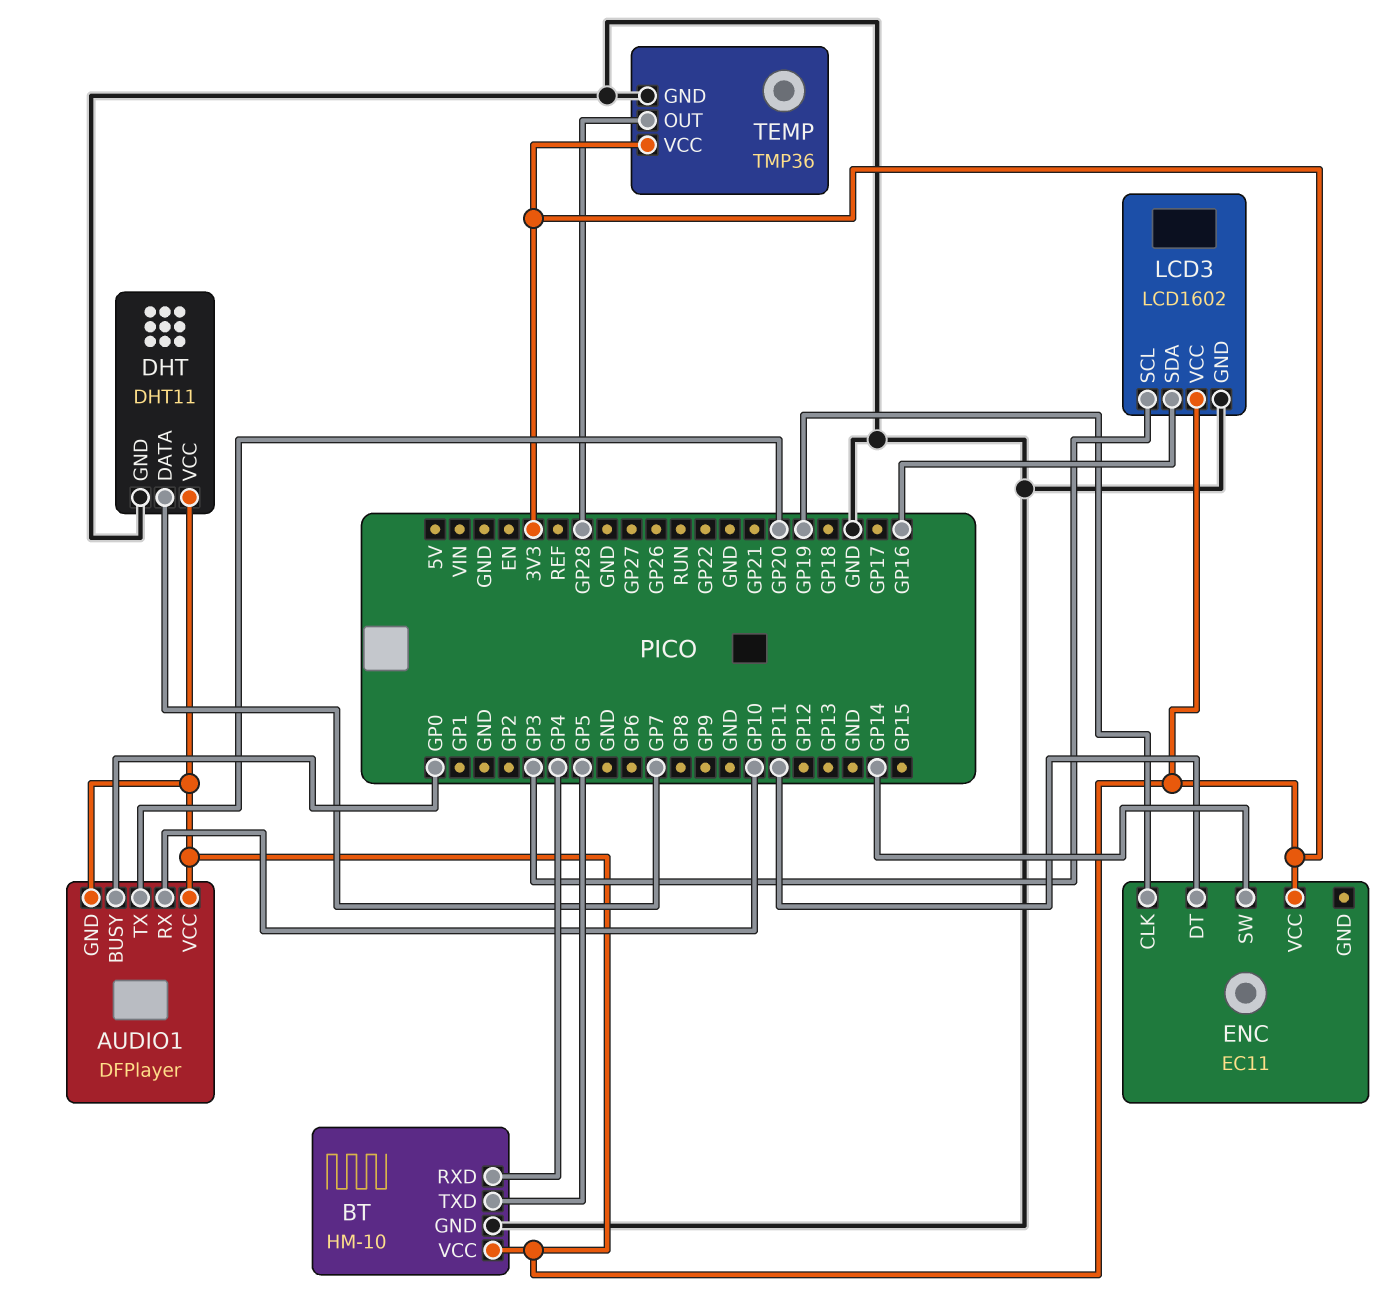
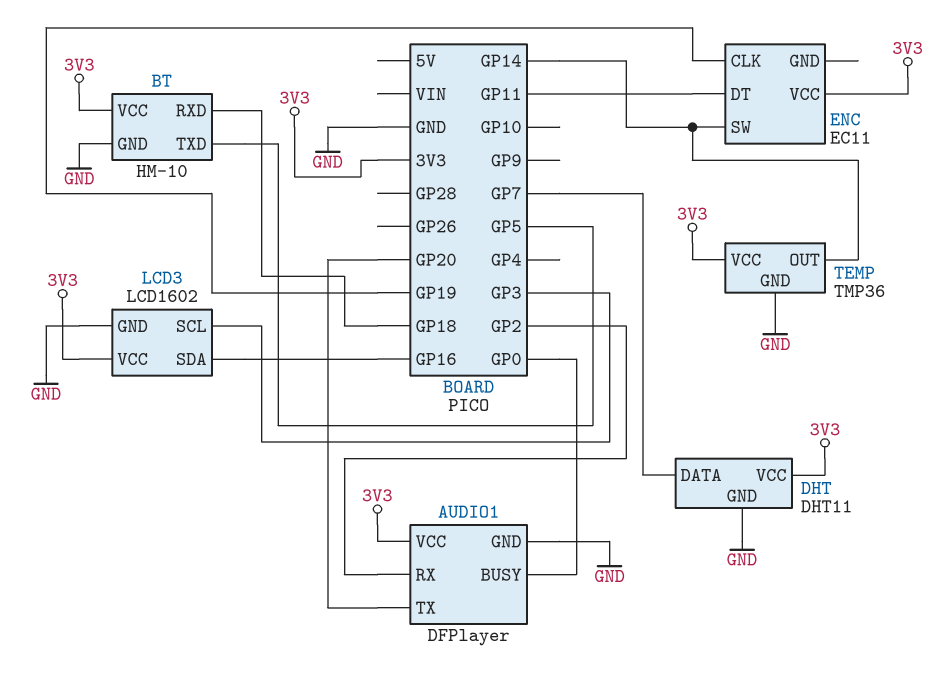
AUDIO1 pin GND: 3V3 -> GND
AUDIO1 pin RX: GP10 -> GP2
BT pin RXD: GP4 -> GP18
TEMP pin OUT: GP28 -> GP14

